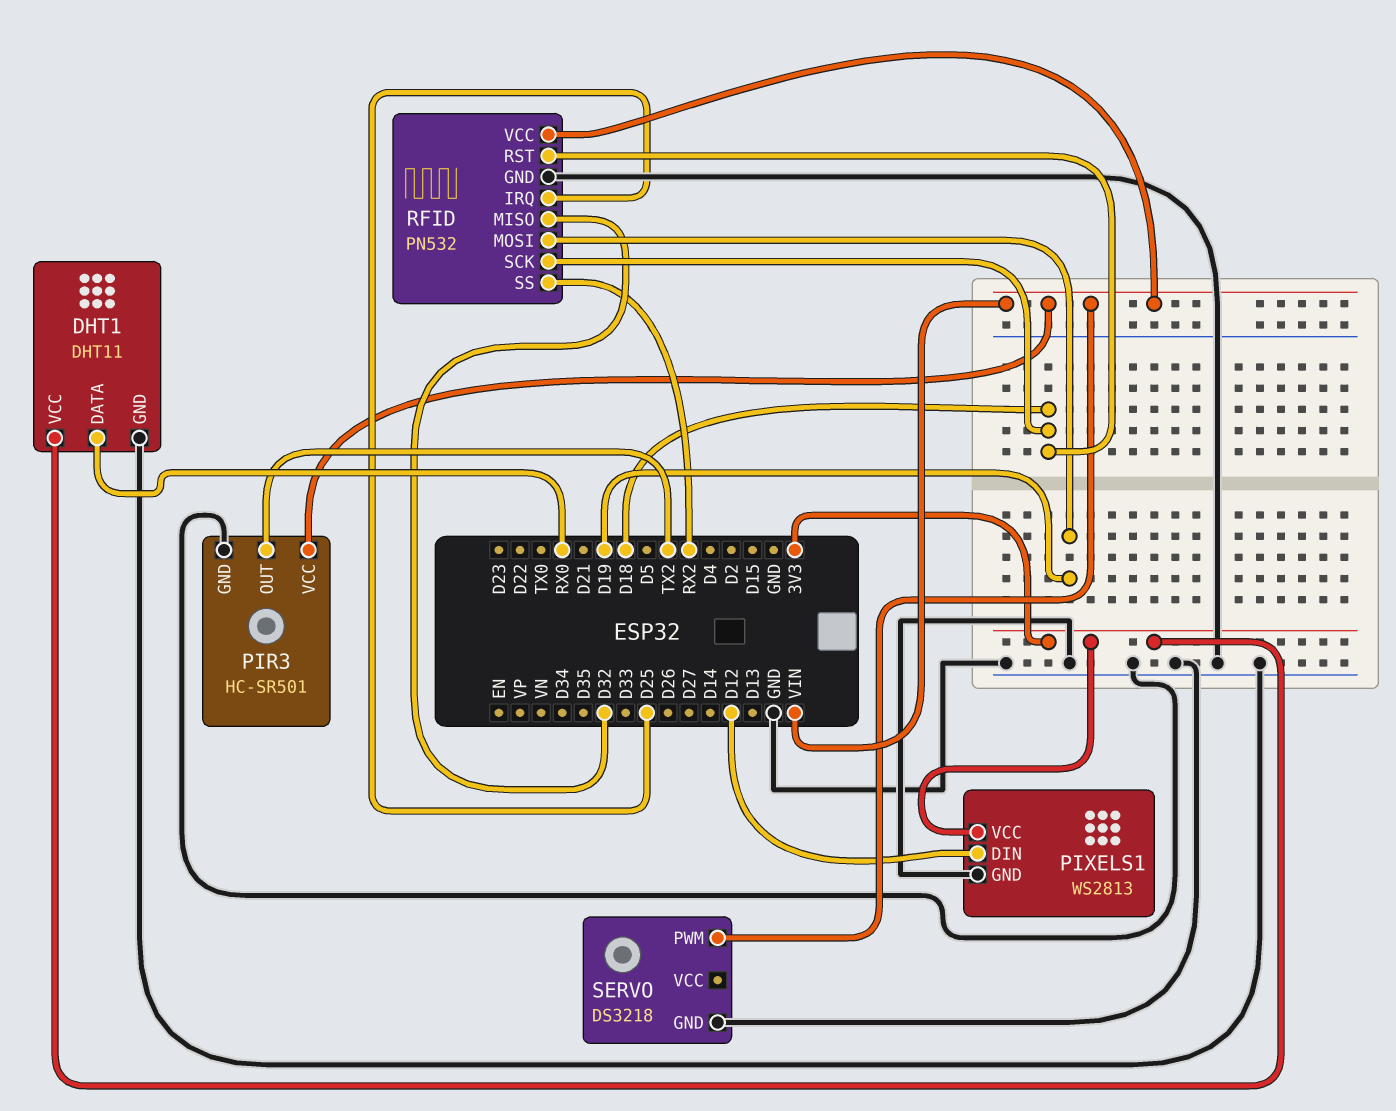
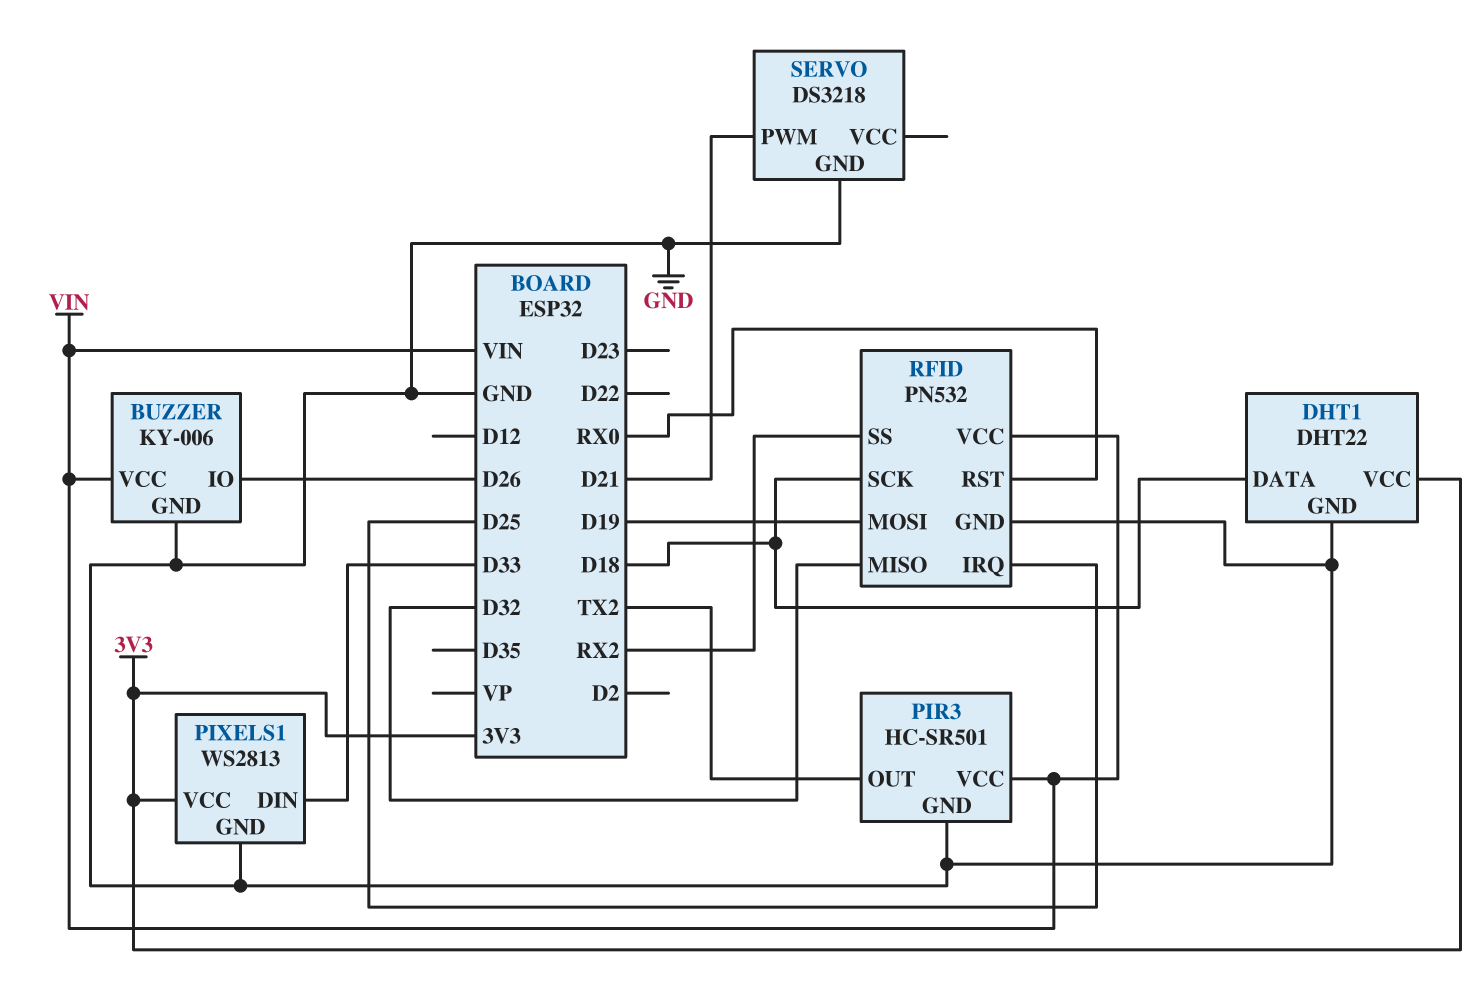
BUZZER: none -> KY-006
BUZZER pin GND: none -> GND
BUZZER pin IO: none -> D26
BUZZER pin VCC: none -> VIN
DHT1: DHT11 -> DHT22
DHT1 pin DATA: RX0 -> D18
PIXELS1 pin DIN: D12 -> D33
RFID pin RST: D18 -> RX0
SERVO pin PWM: VIN -> D21

